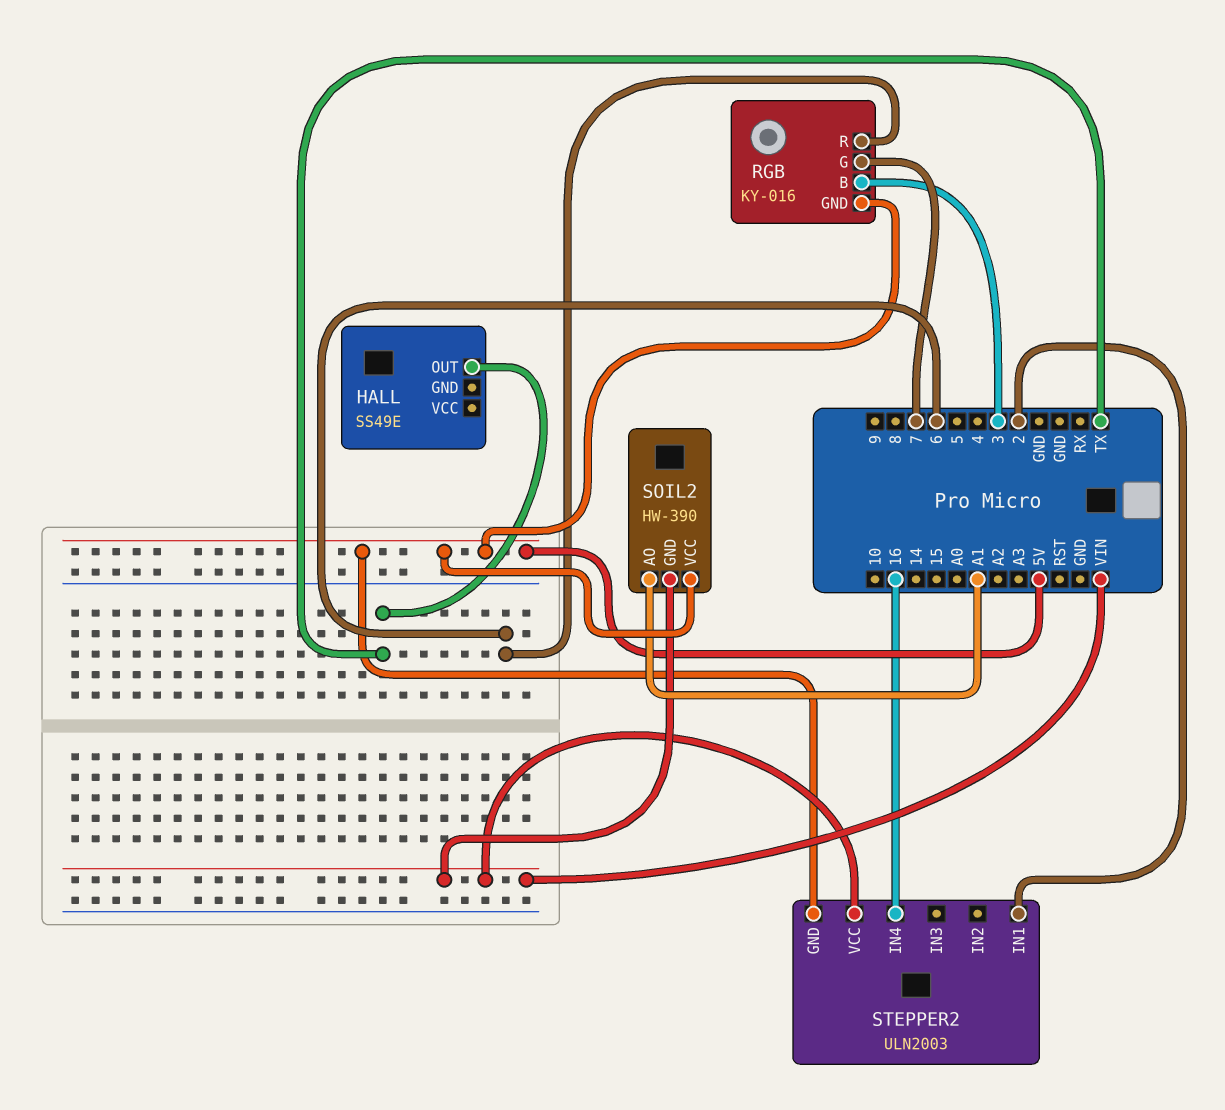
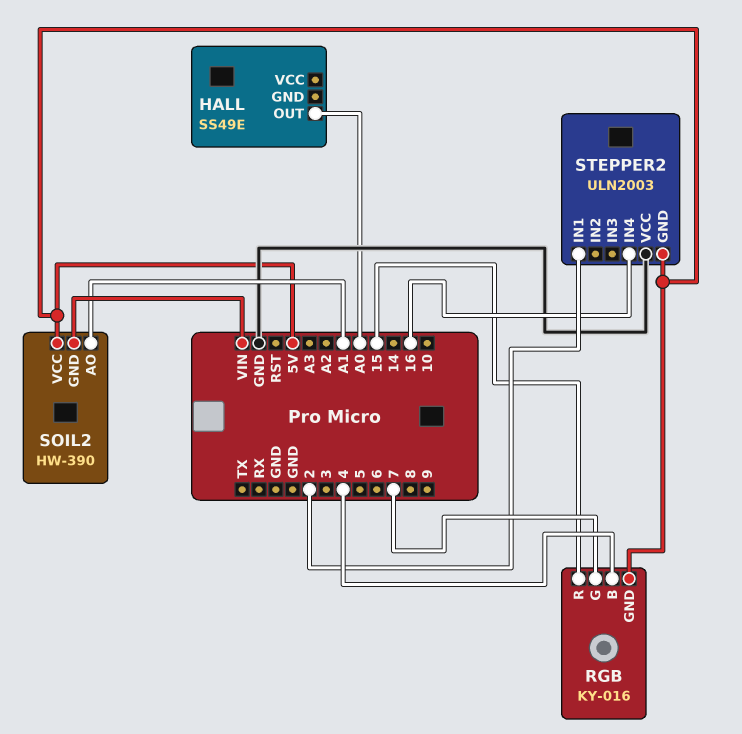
HALL pin OUT: TX -> A0
RGB pin B: 3 -> 4
RGB pin R: 6 -> 15
STEPPER2 pin VCC: VIN -> GND

